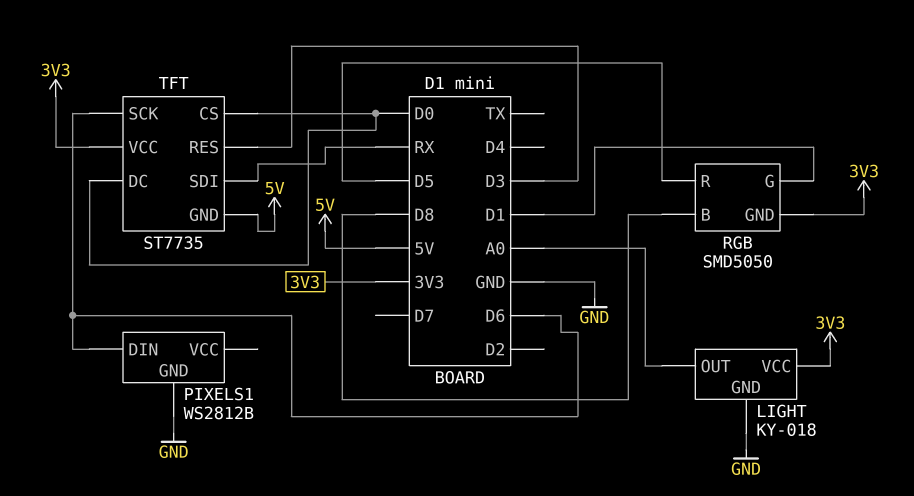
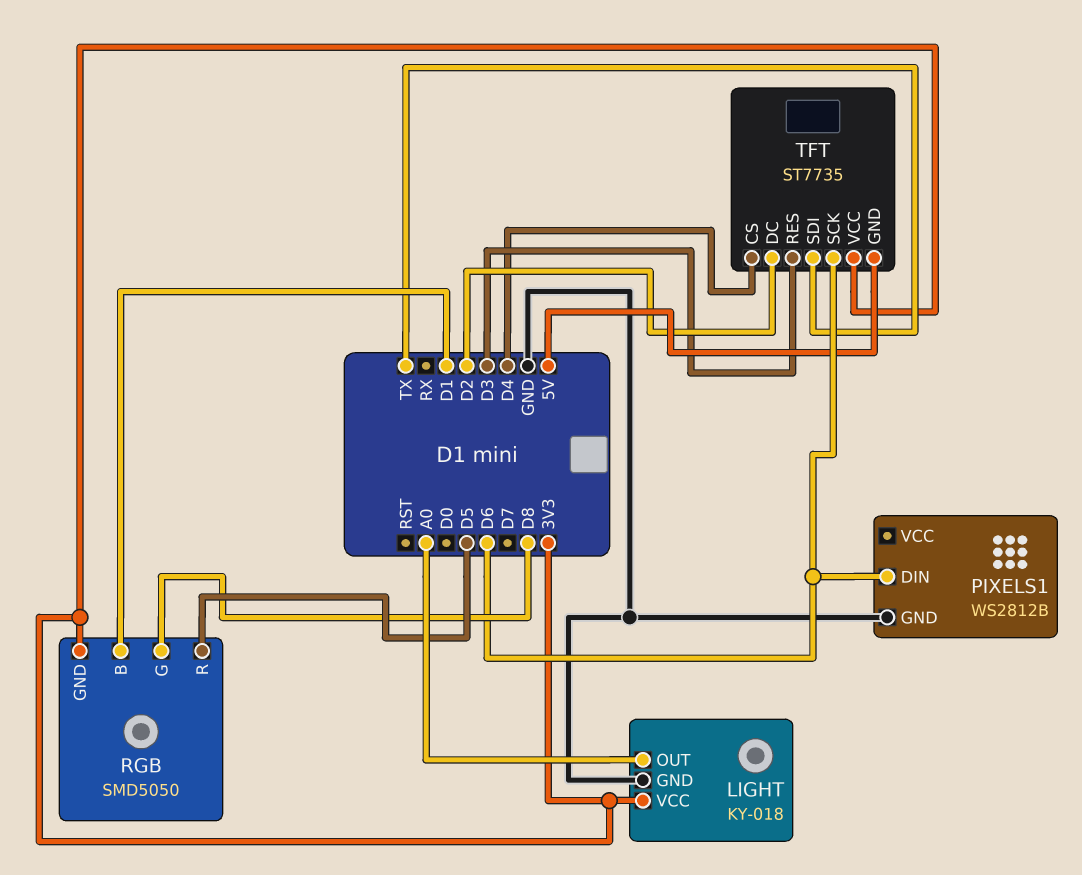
RGB pin B: D8 -> D1
RGB pin G: D1 -> D8
TFT pin CS: D0 -> D4
TFT pin DC: D0 -> D2
TFT pin SDI: RX -> TX

